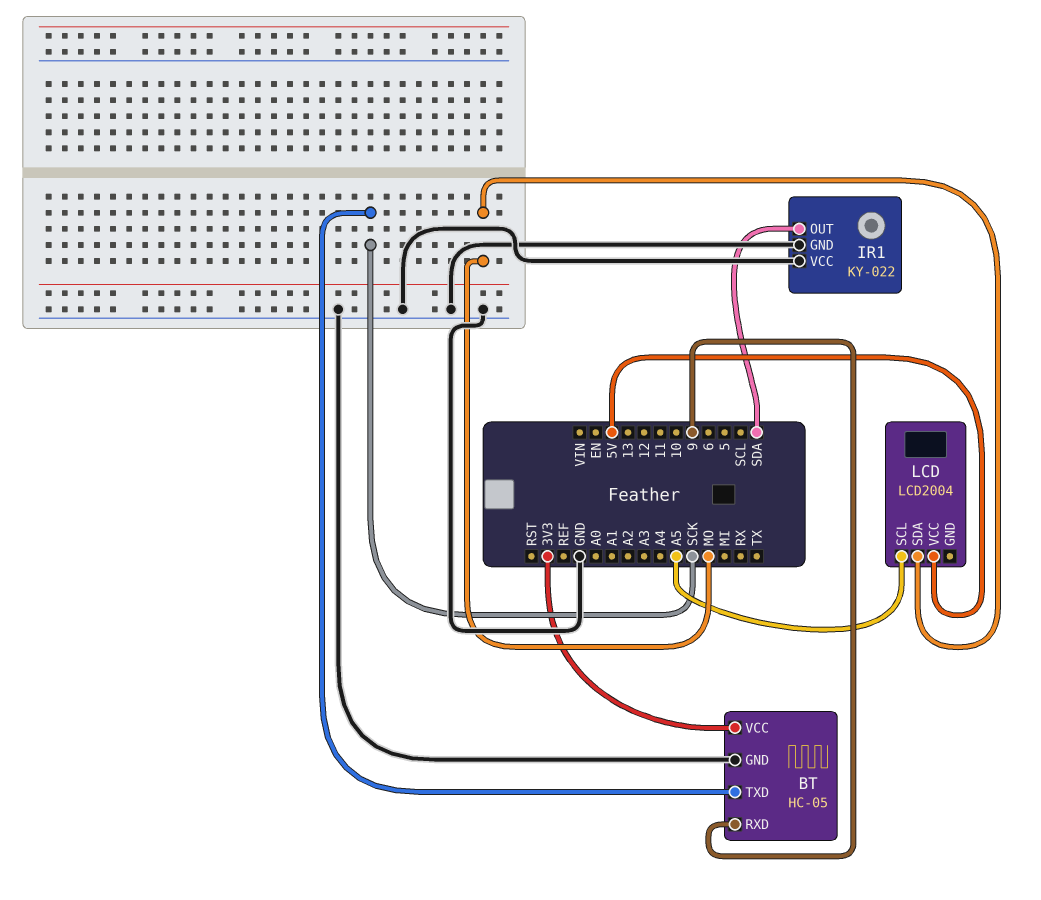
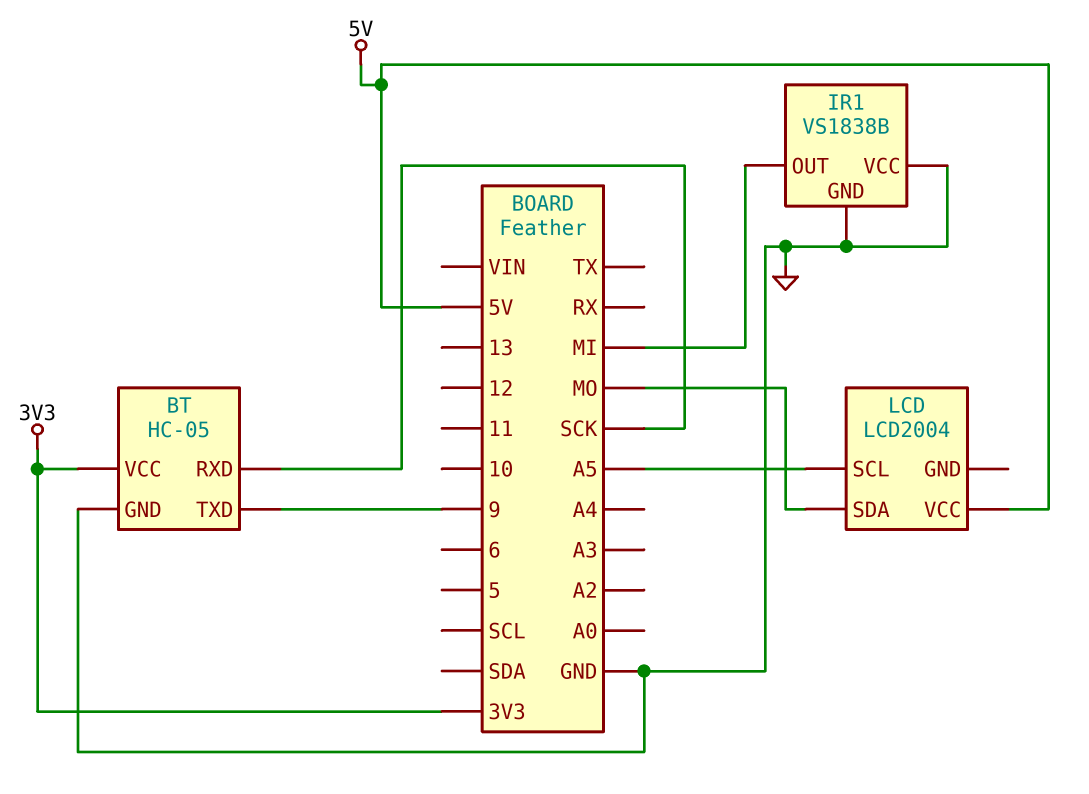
BT pin RXD: 9 -> SCK
BT pin TXD: SCK -> 9
IR1: KY-022 -> VS1838B
IR1 pin OUT: SDA -> MI

